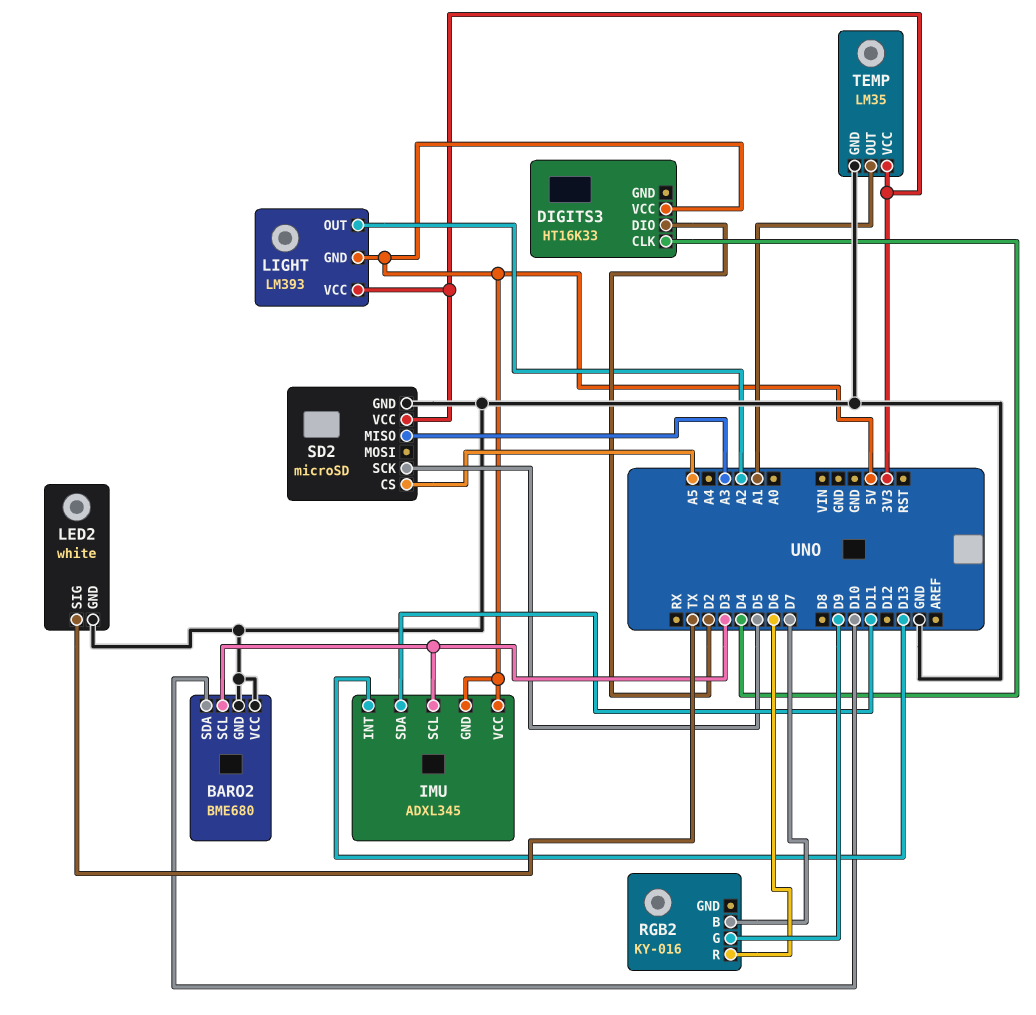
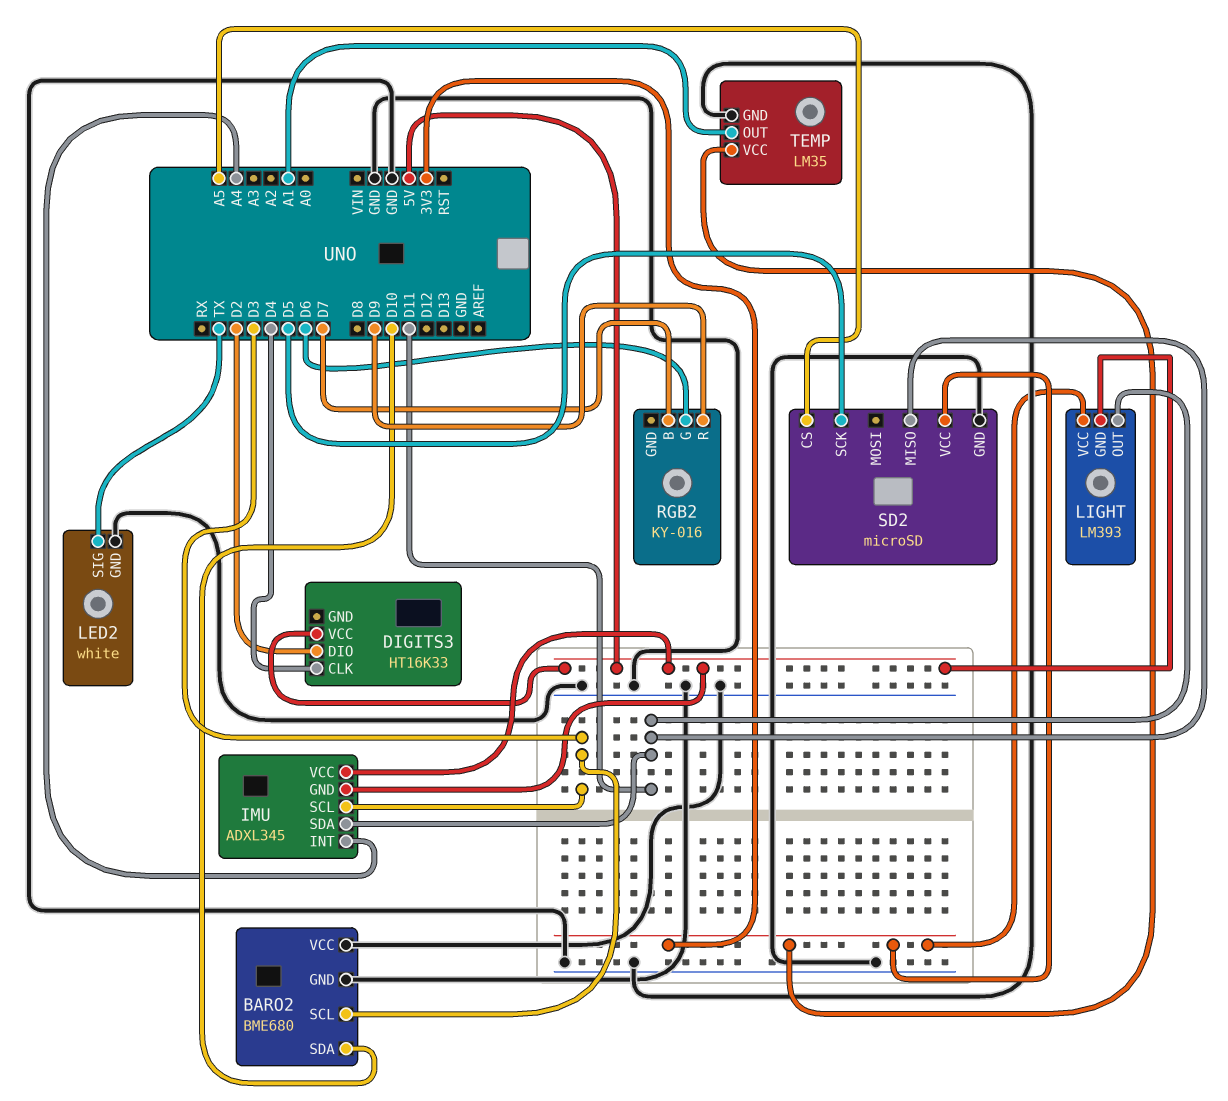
IMU pin INT: D13 -> A4
LIGHT pin OUT: A2 -> D11
RGB2 pin G: D9 -> D6
RGB2 pin R: D6 -> D9
SD2 pin MISO: A3 -> D11

